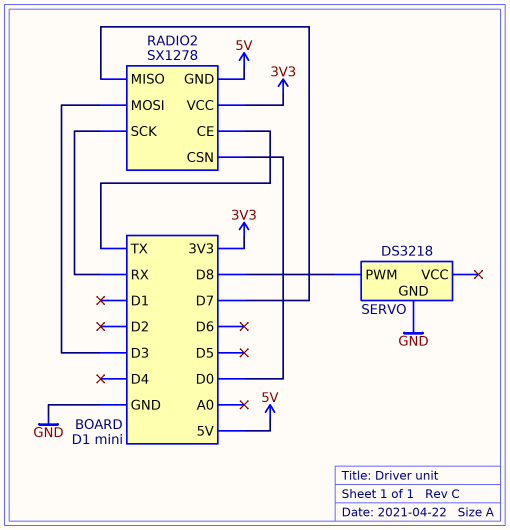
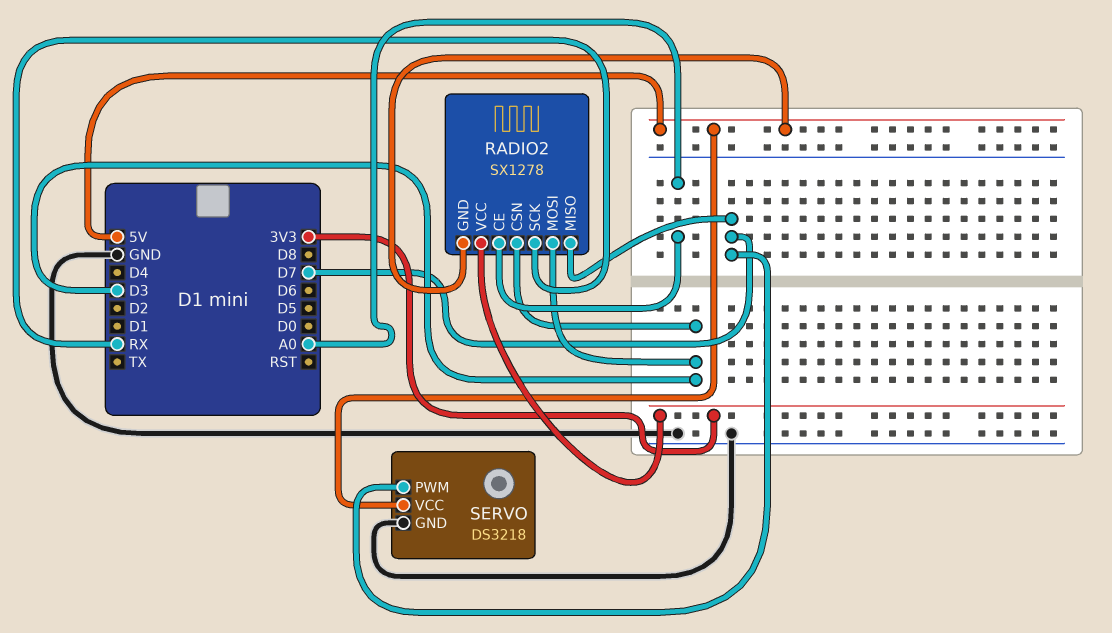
RADIO2 pin CE: TX -> A0
RADIO2 pin CSN: D0 -> D3
SERVO pin PWM: D8 -> D7
SERVO pin VCC: none -> 5V

